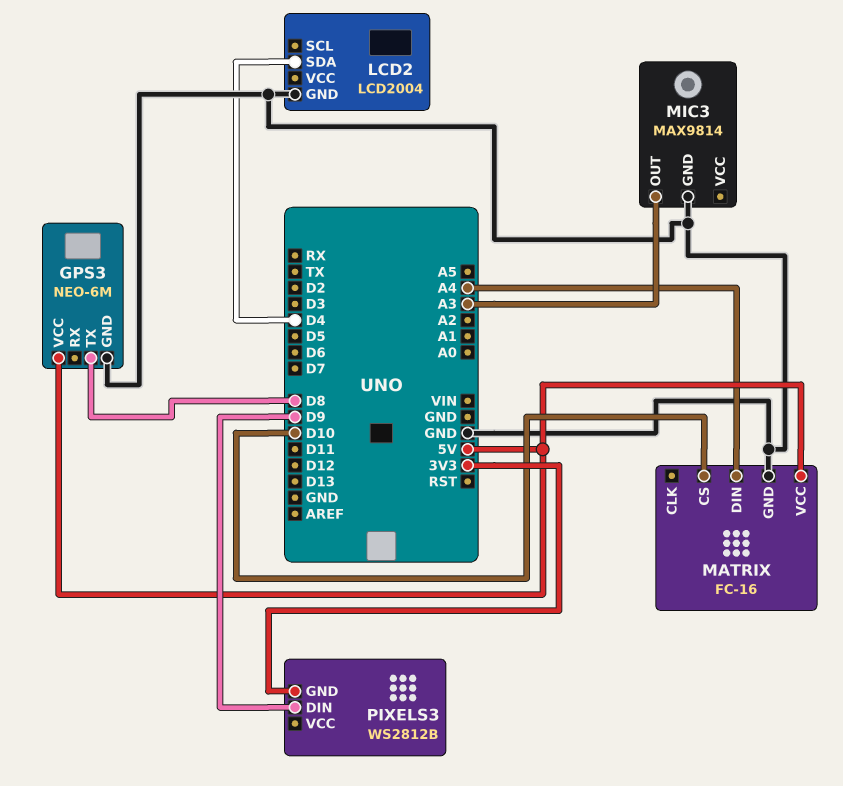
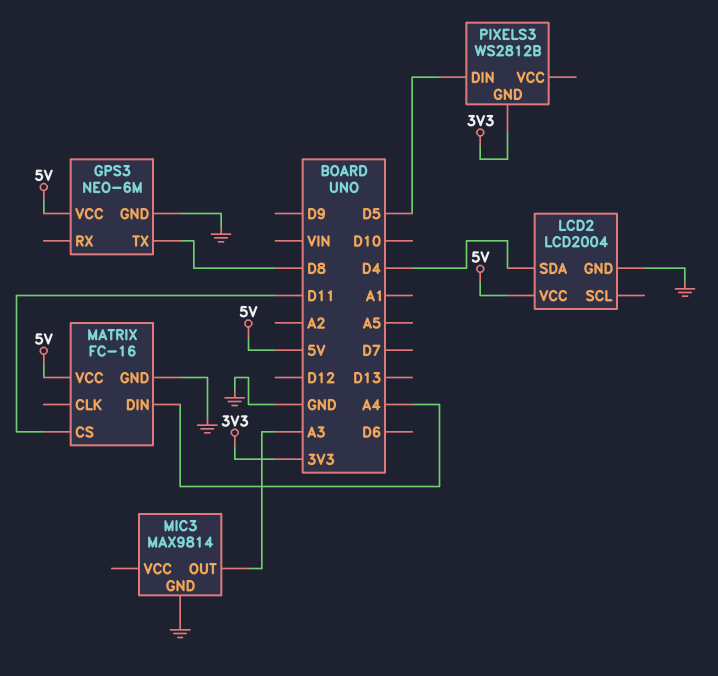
LCD2 pin VCC: none -> 5V
MATRIX pin CS: D10 -> D11
PIXELS3 pin DIN: D9 -> D5

